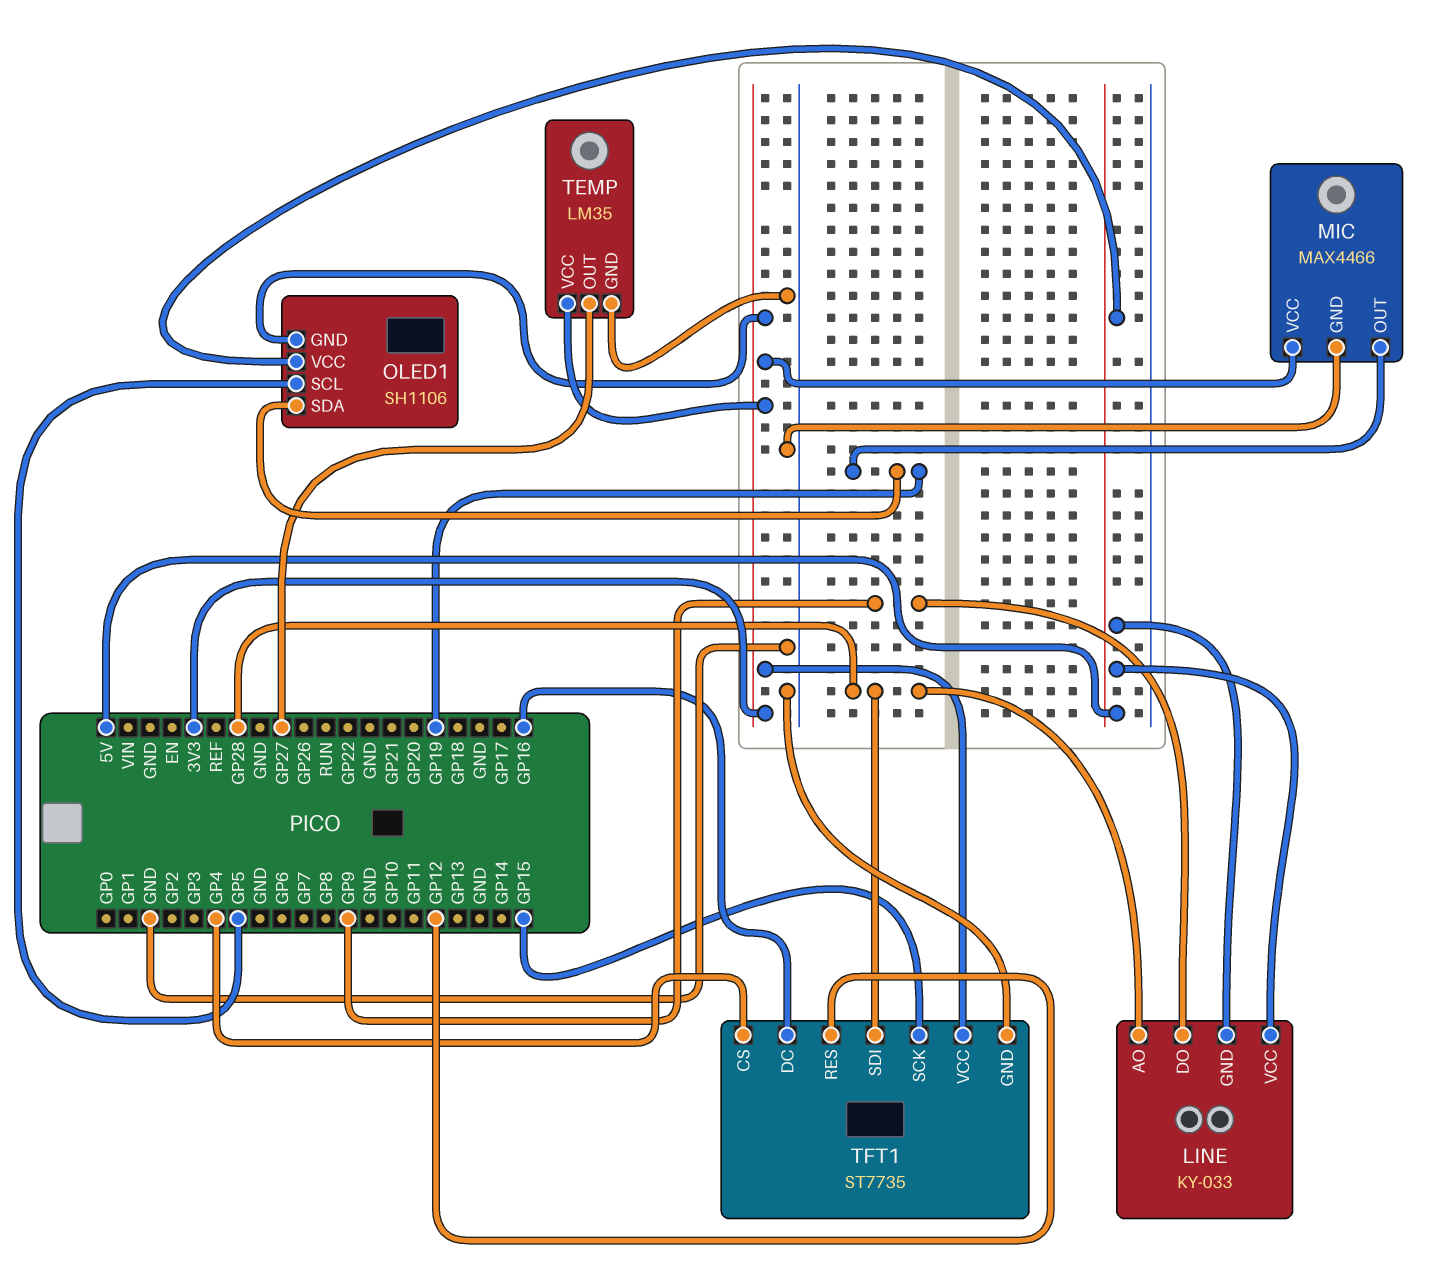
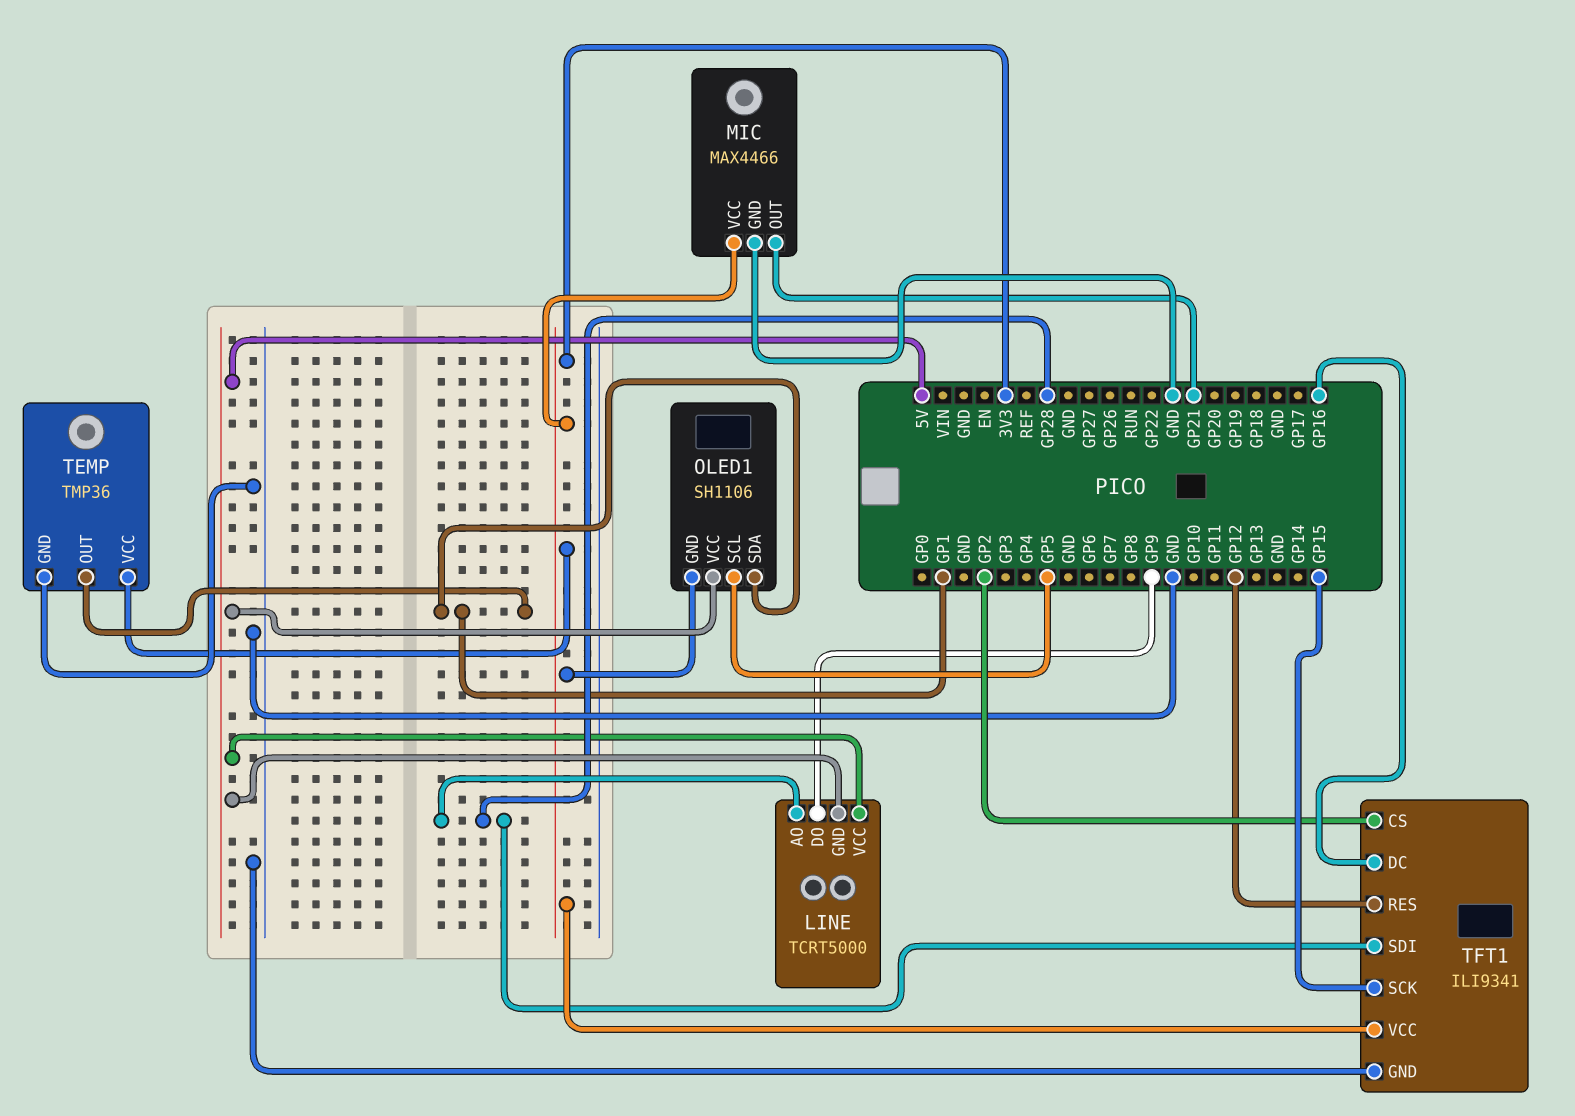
LINE: KY-033 -> TCRT5000
MIC pin OUT: GP19 -> GP21
OLED1 pin SDA: GP19 -> GP1
TEMP: LM35 -> TMP36
TEMP pin OUT: GP27 -> GP1
TFT1: ST7735 -> ILI9341
TFT1 pin CS: GP4 -> GP2

